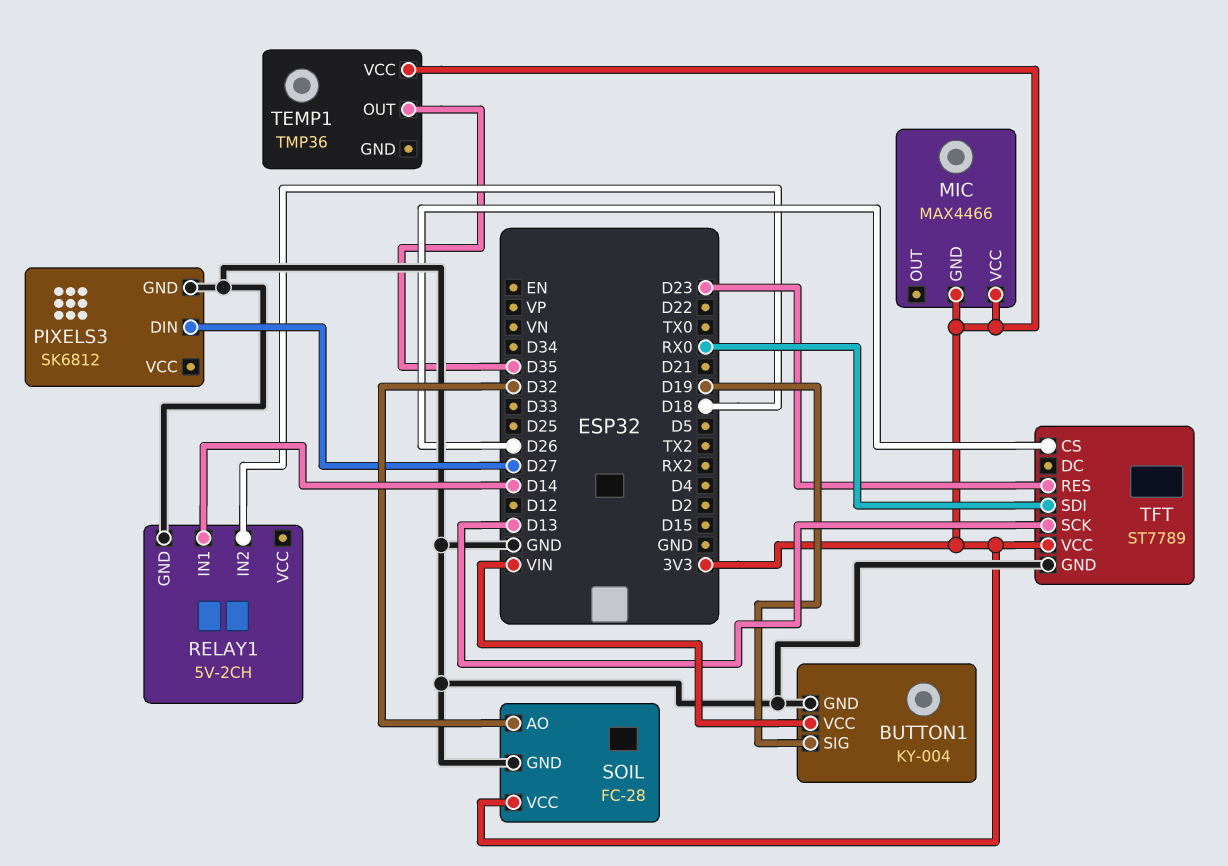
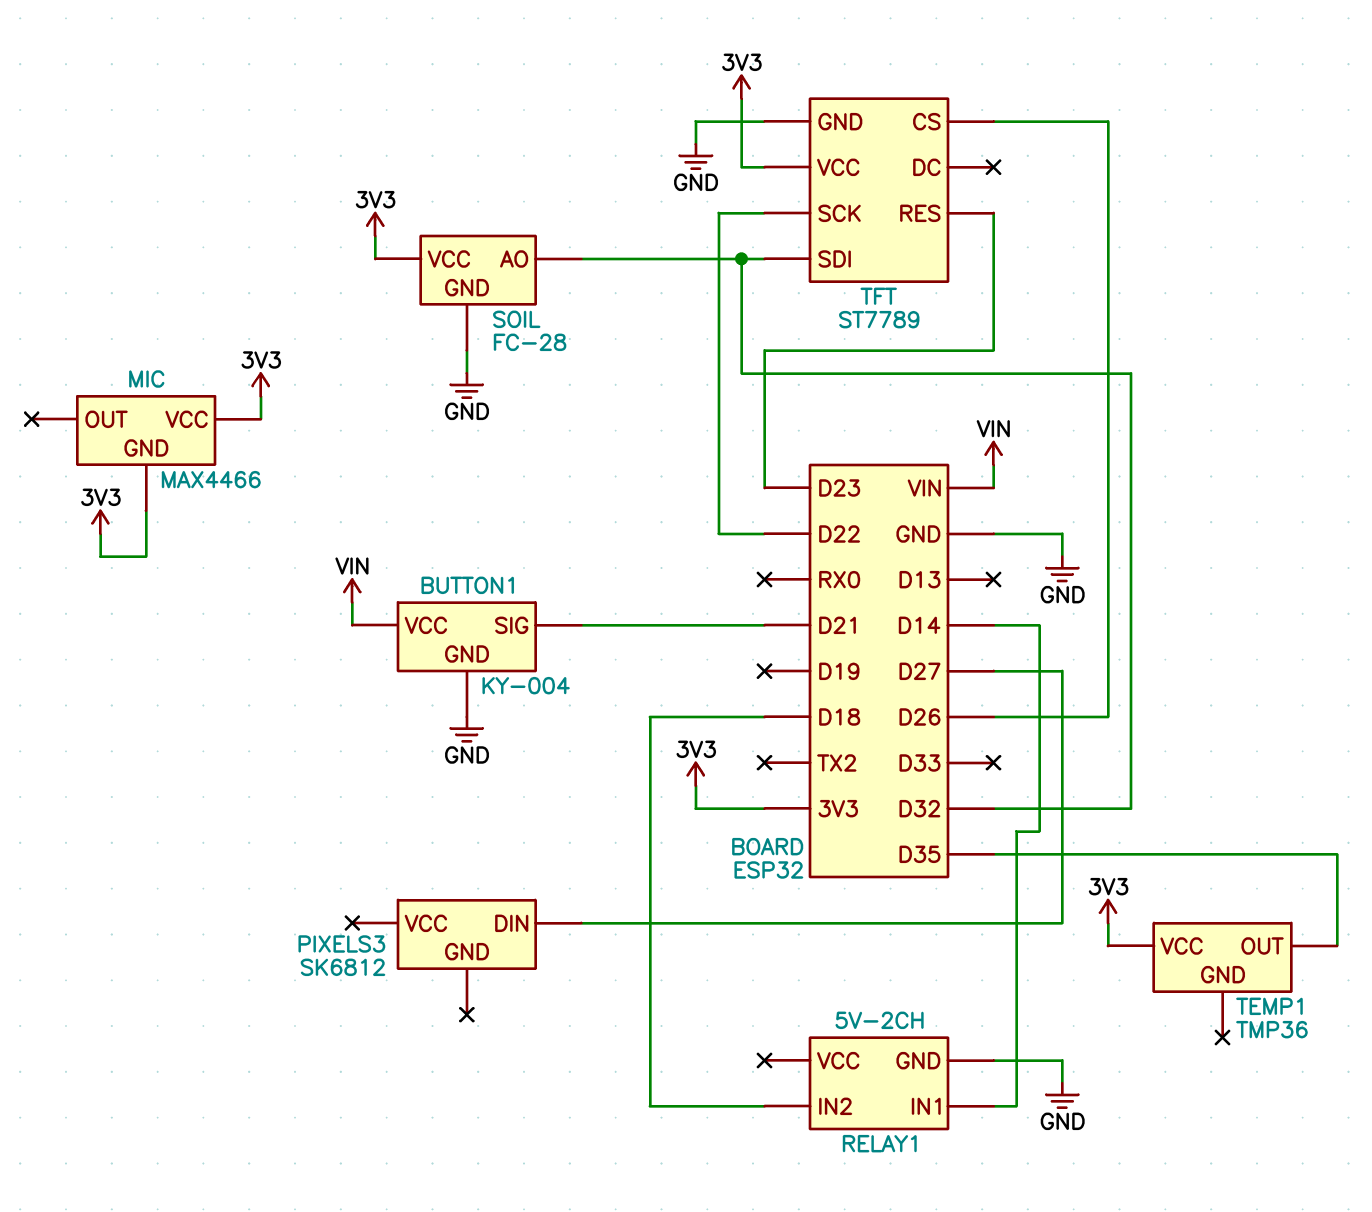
BUTTON1 pin SIG: D19 -> D21
PIXELS3 pin GND: GND -> none
TFT pin SCK: D13 -> D22
TFT pin SDI: RX0 -> D32

